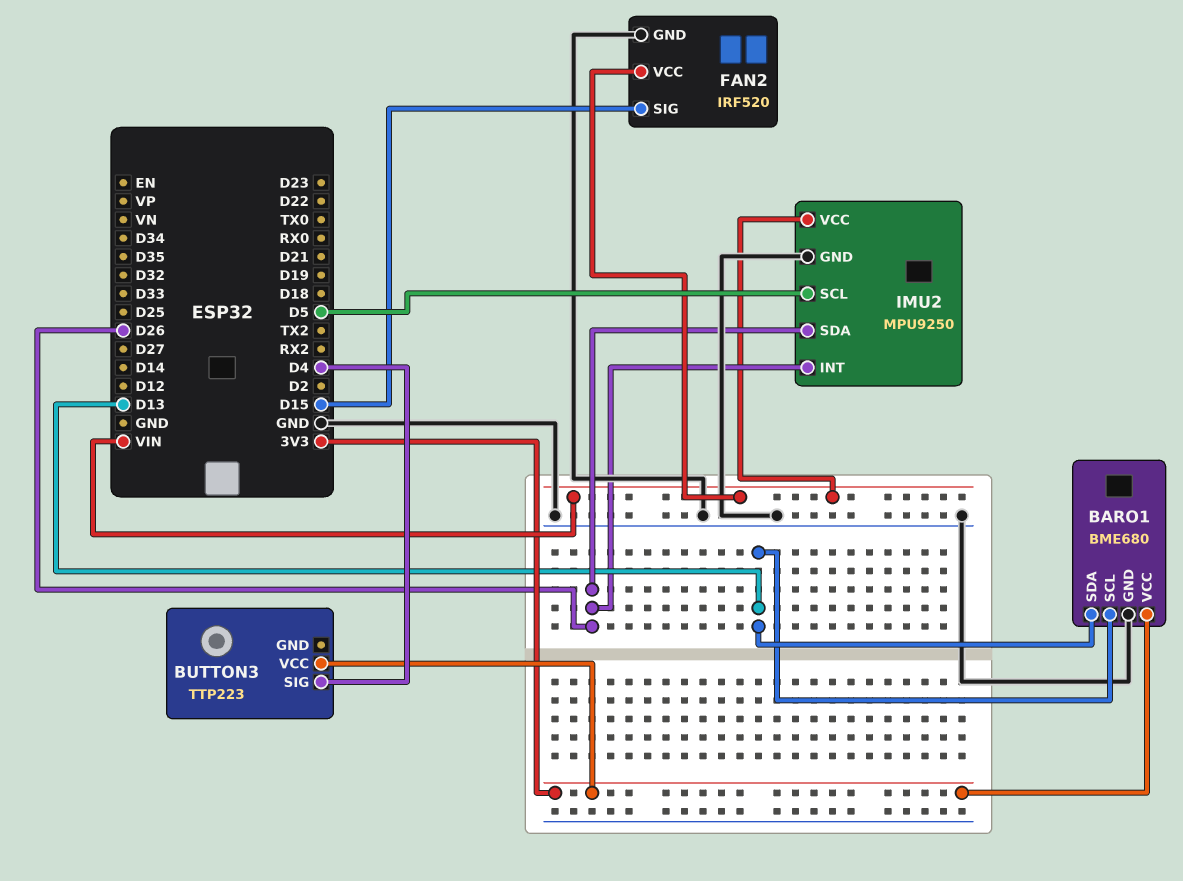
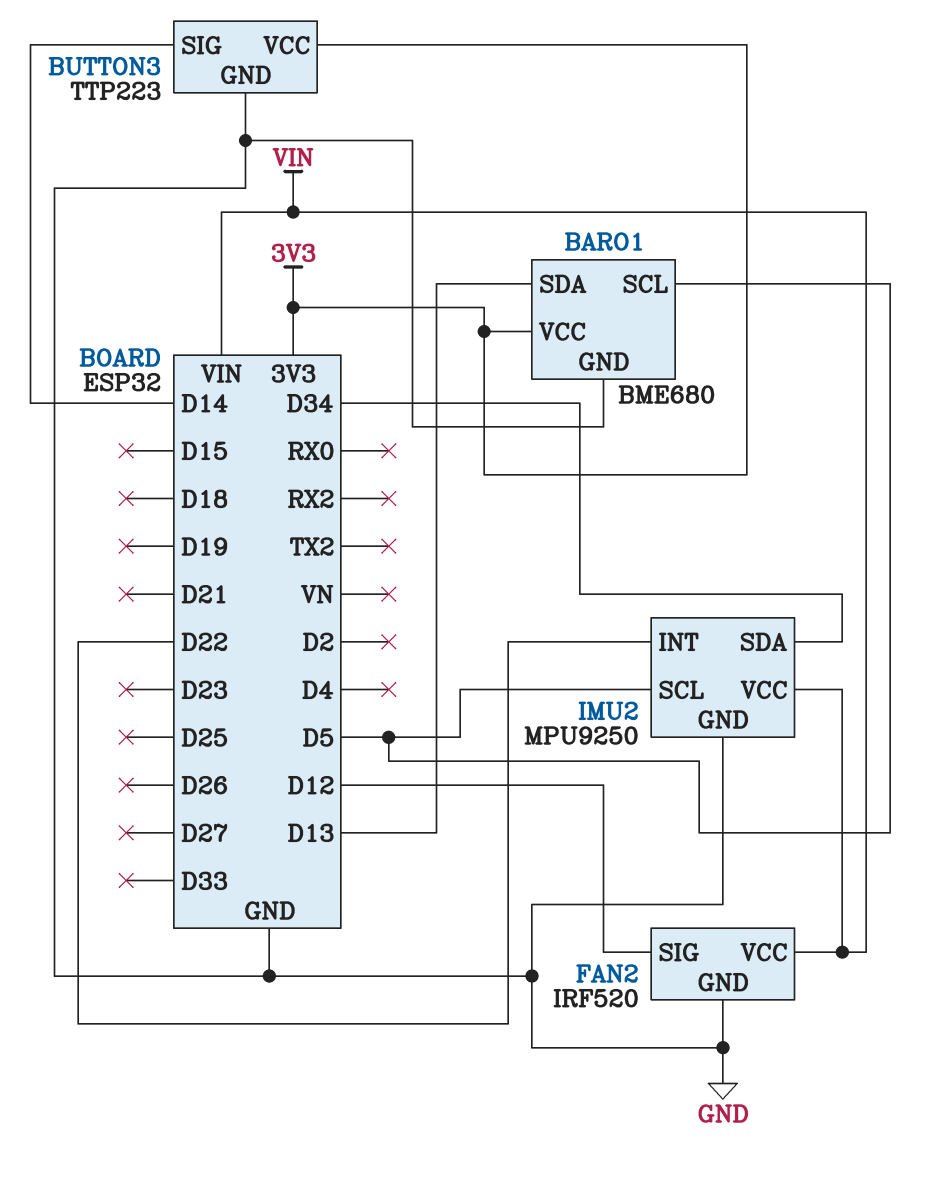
BARO1 pin SCL: D13 -> D5
BUTTON3 pin GND: none -> GND
BUTTON3 pin SIG: D4 -> D14
FAN2 pin SIG: D15 -> D12
IMU2 pin INT: D26 -> D22
IMU2 pin SDA: D26 -> D34

